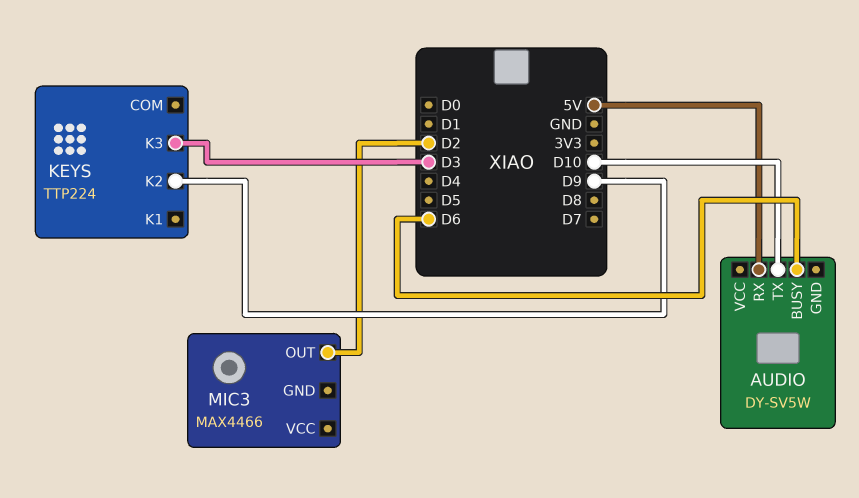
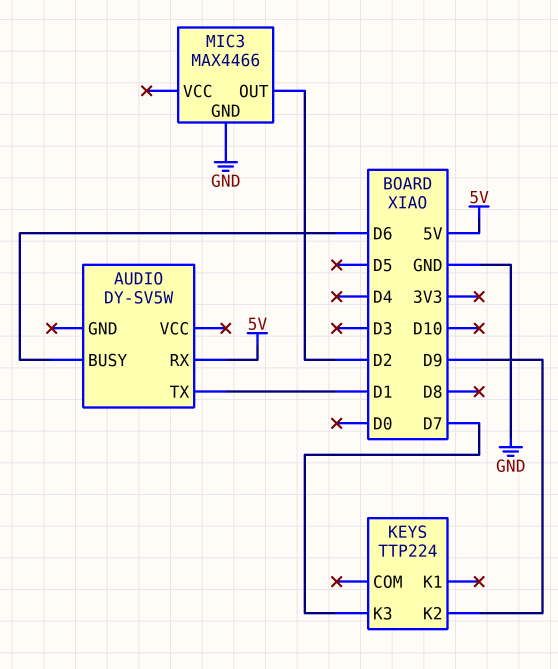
AUDIO pin TX: D10 -> D1
KEYS pin K3: D3 -> D7
MIC3 pin GND: none -> GND

